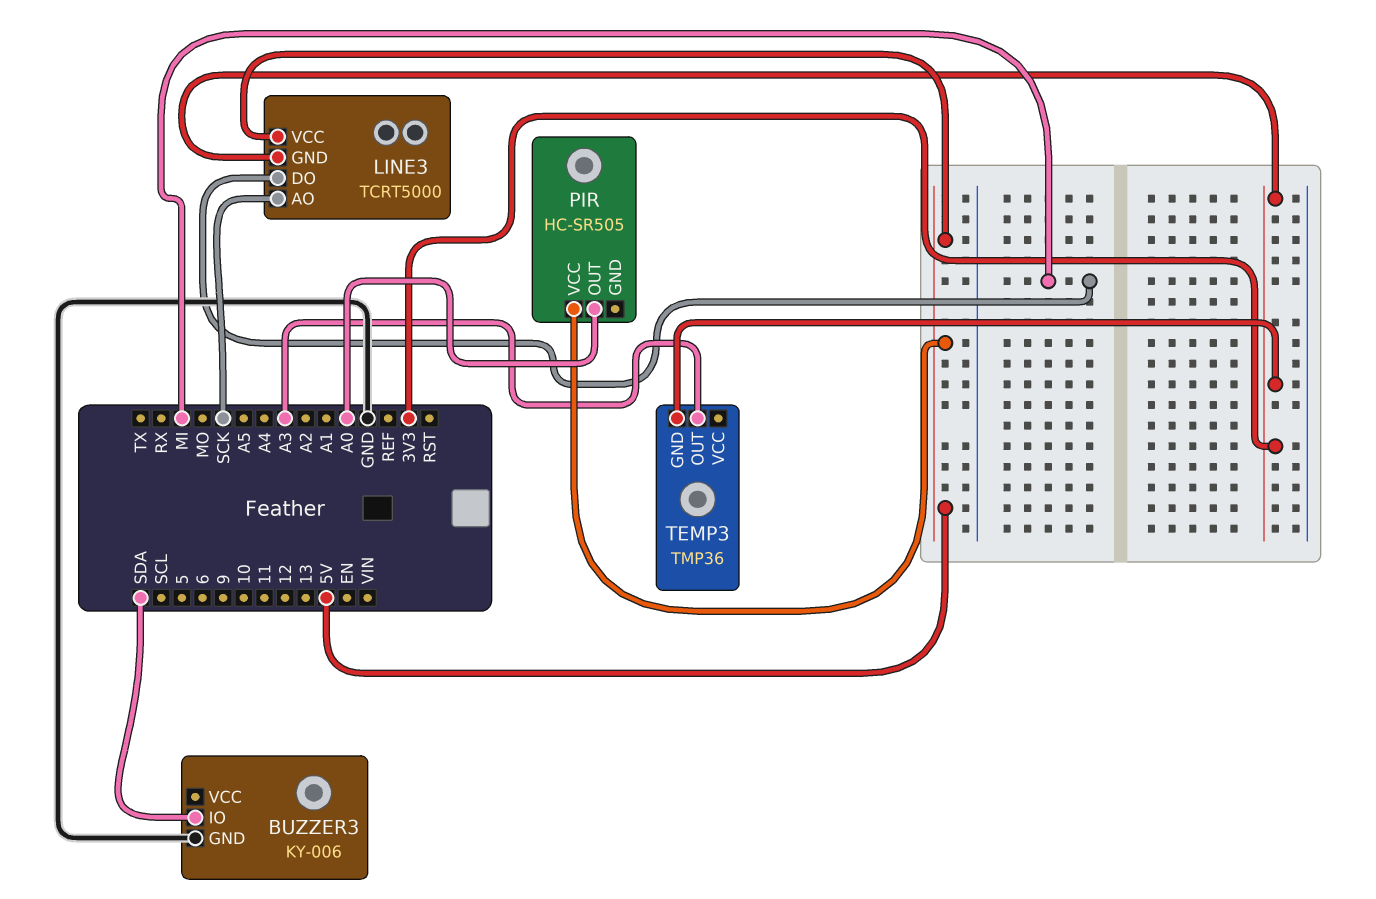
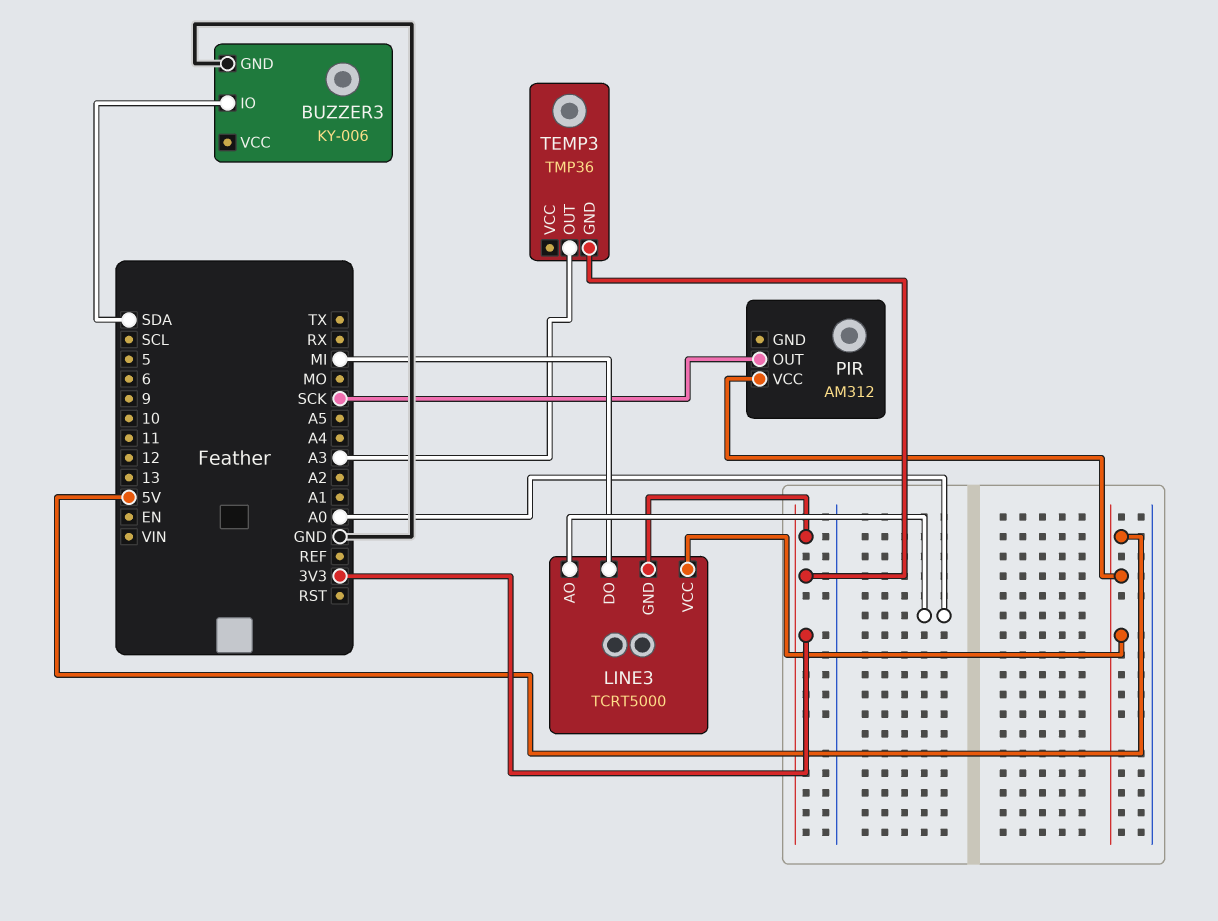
LINE3 pin AO: SCK -> A0
PIR: HC-SR505 -> AM312
PIR pin OUT: A0 -> SCK

